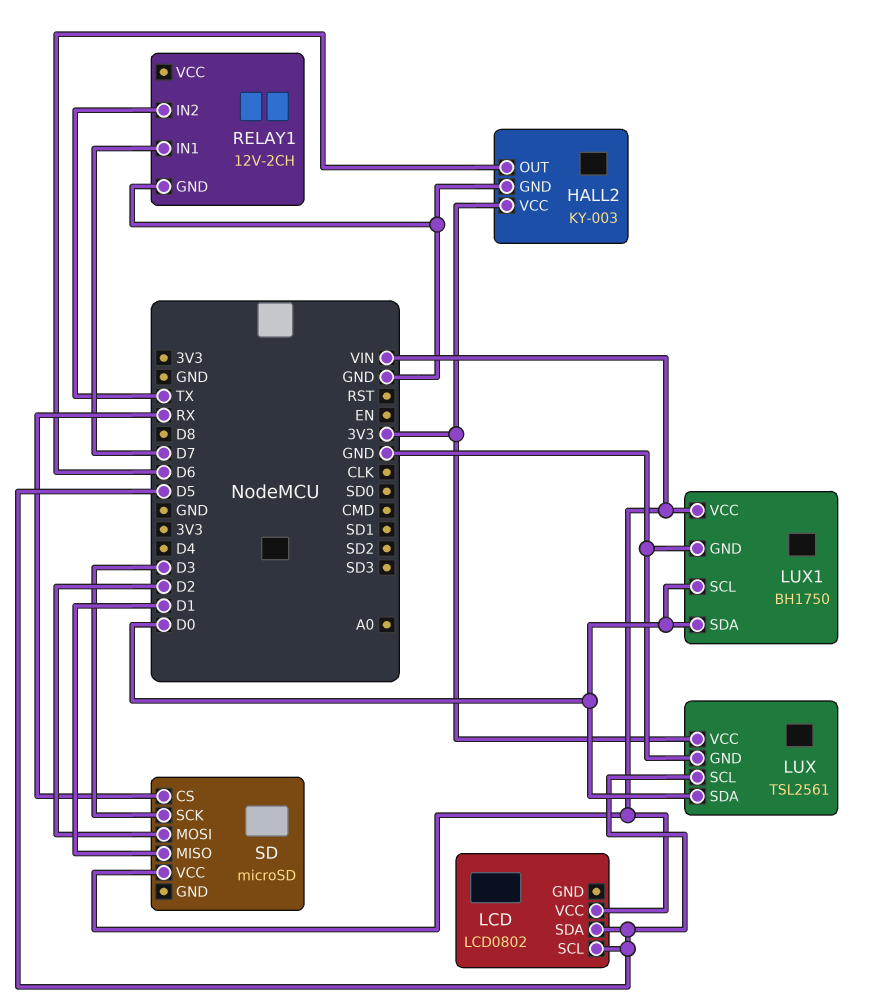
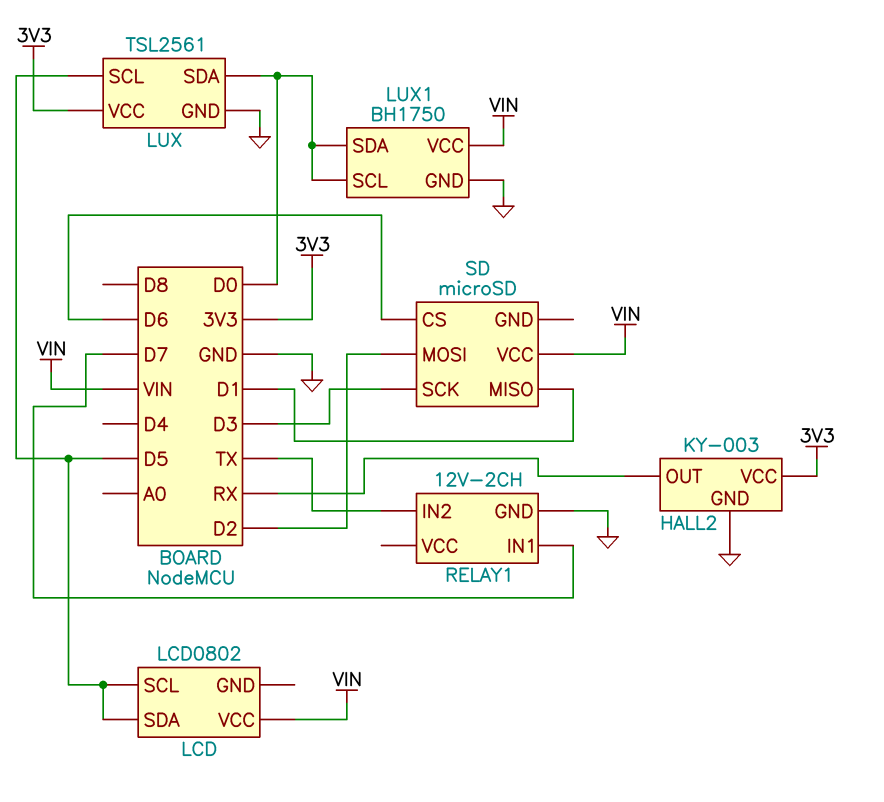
HALL2 pin OUT: D6 -> RX
SD pin CS: RX -> D6

